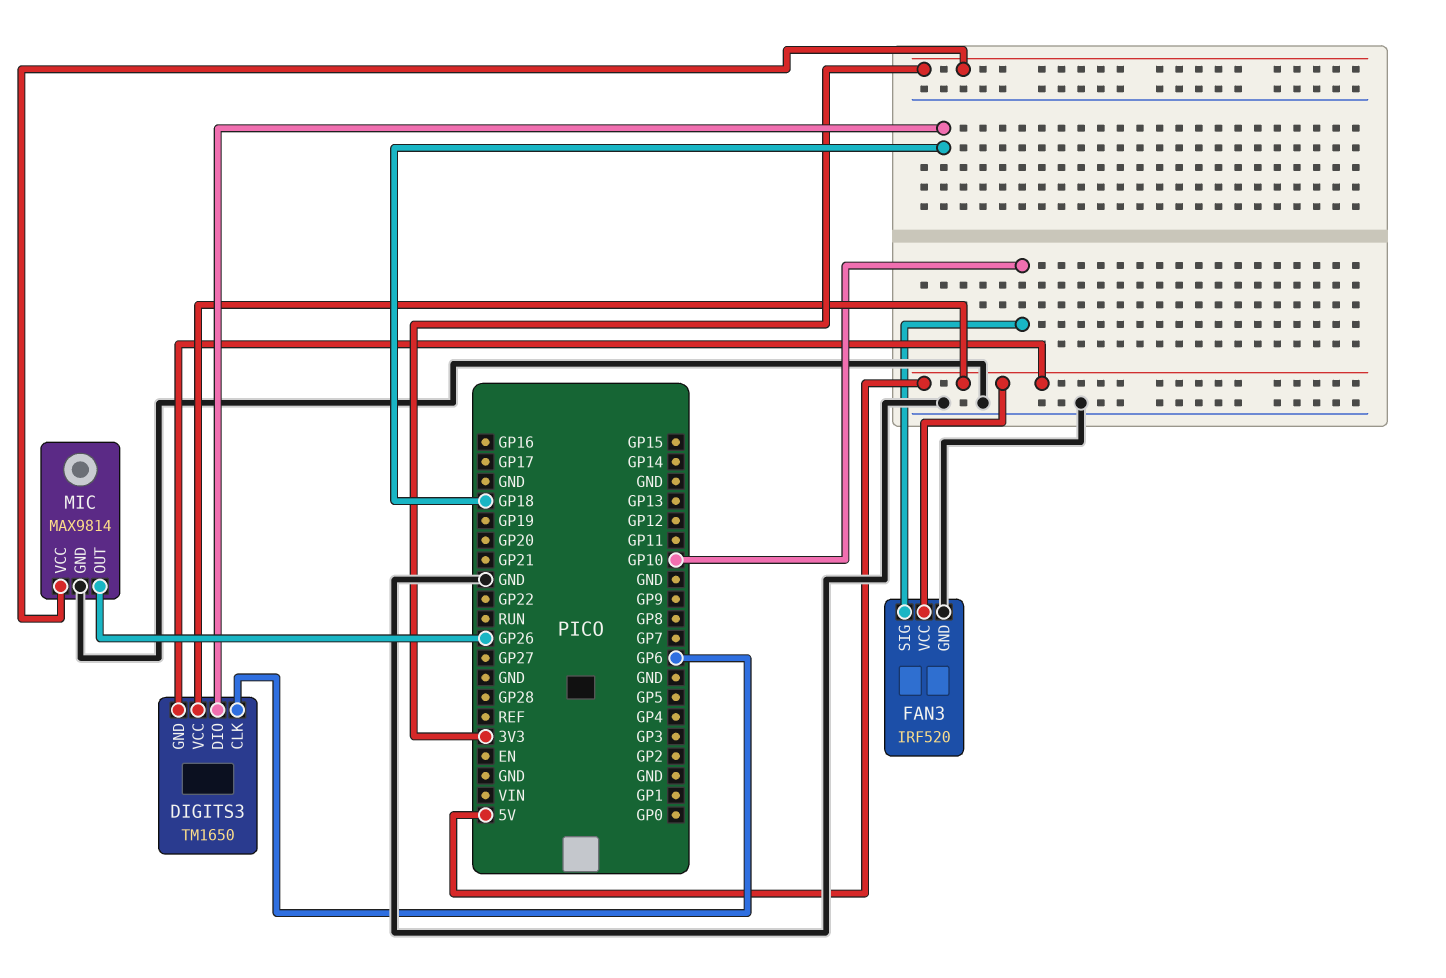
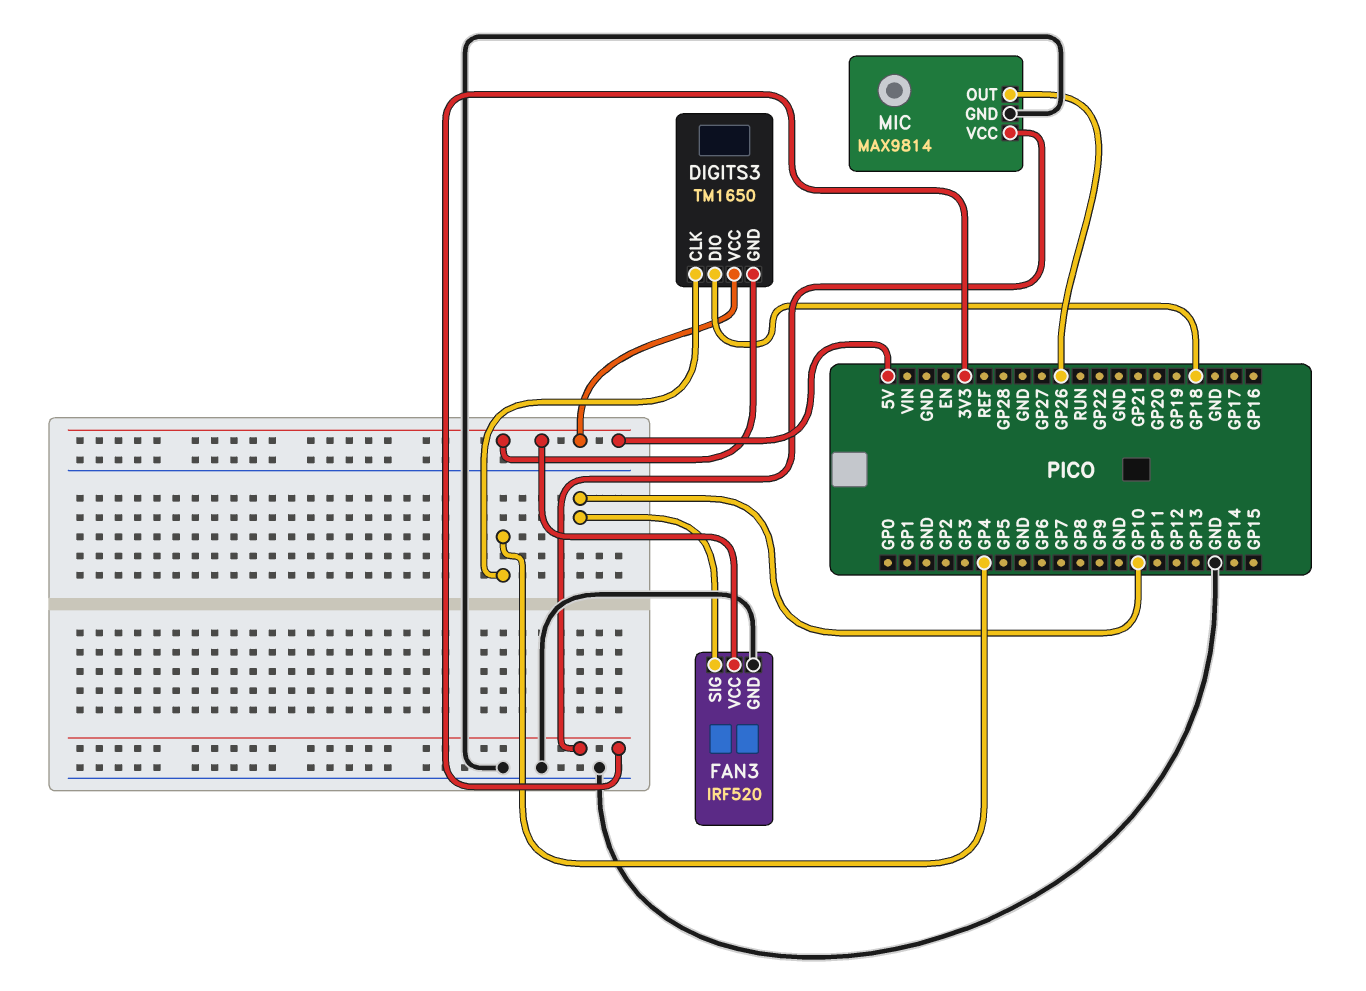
DIGITS3 pin CLK: GP6 -> GP4

